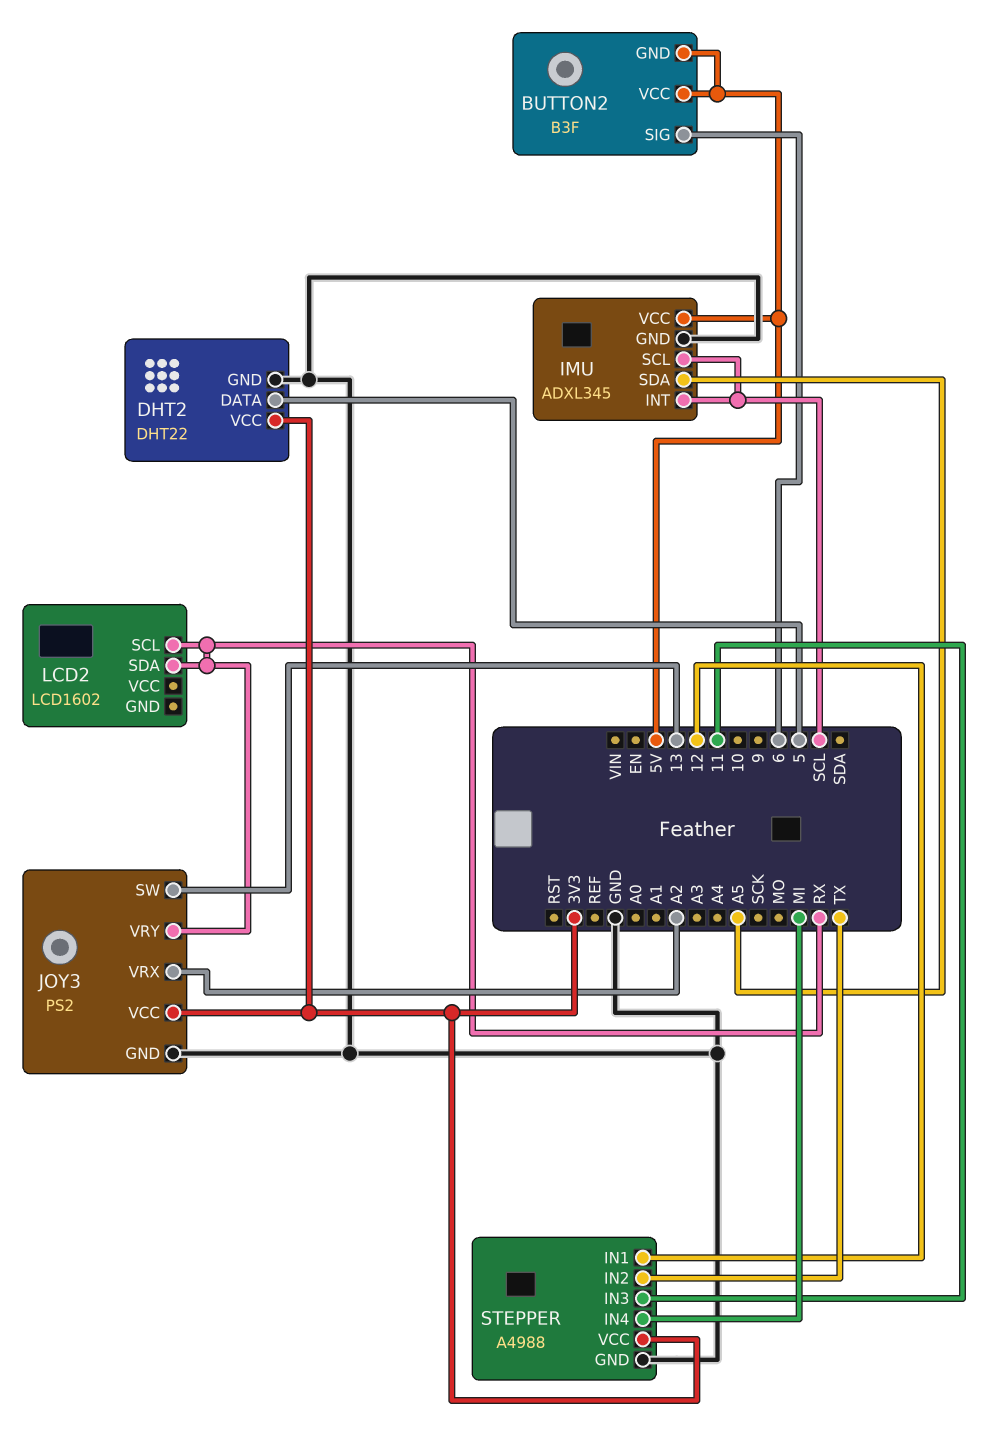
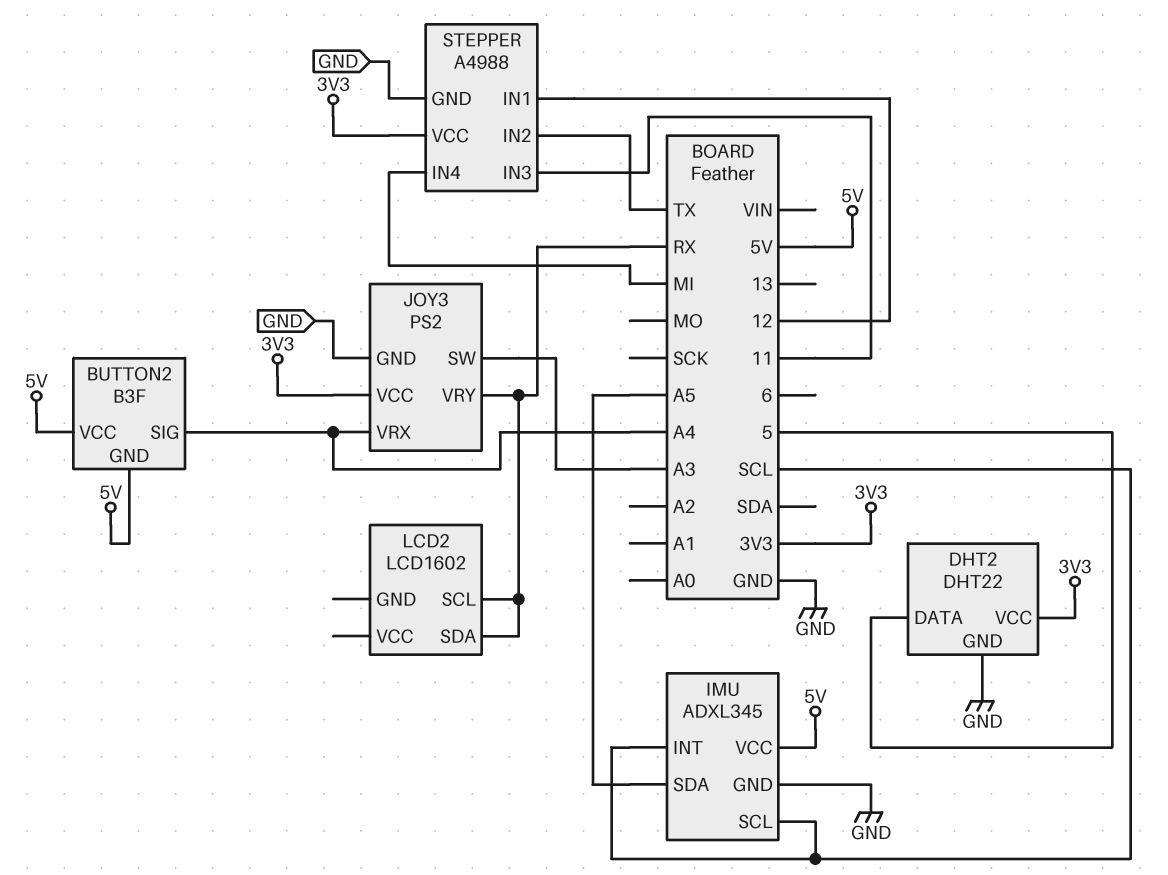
BUTTON2 pin SIG: 6 -> A4
JOY3 pin SW: 13 -> A3
JOY3 pin VRX: A2 -> A4

